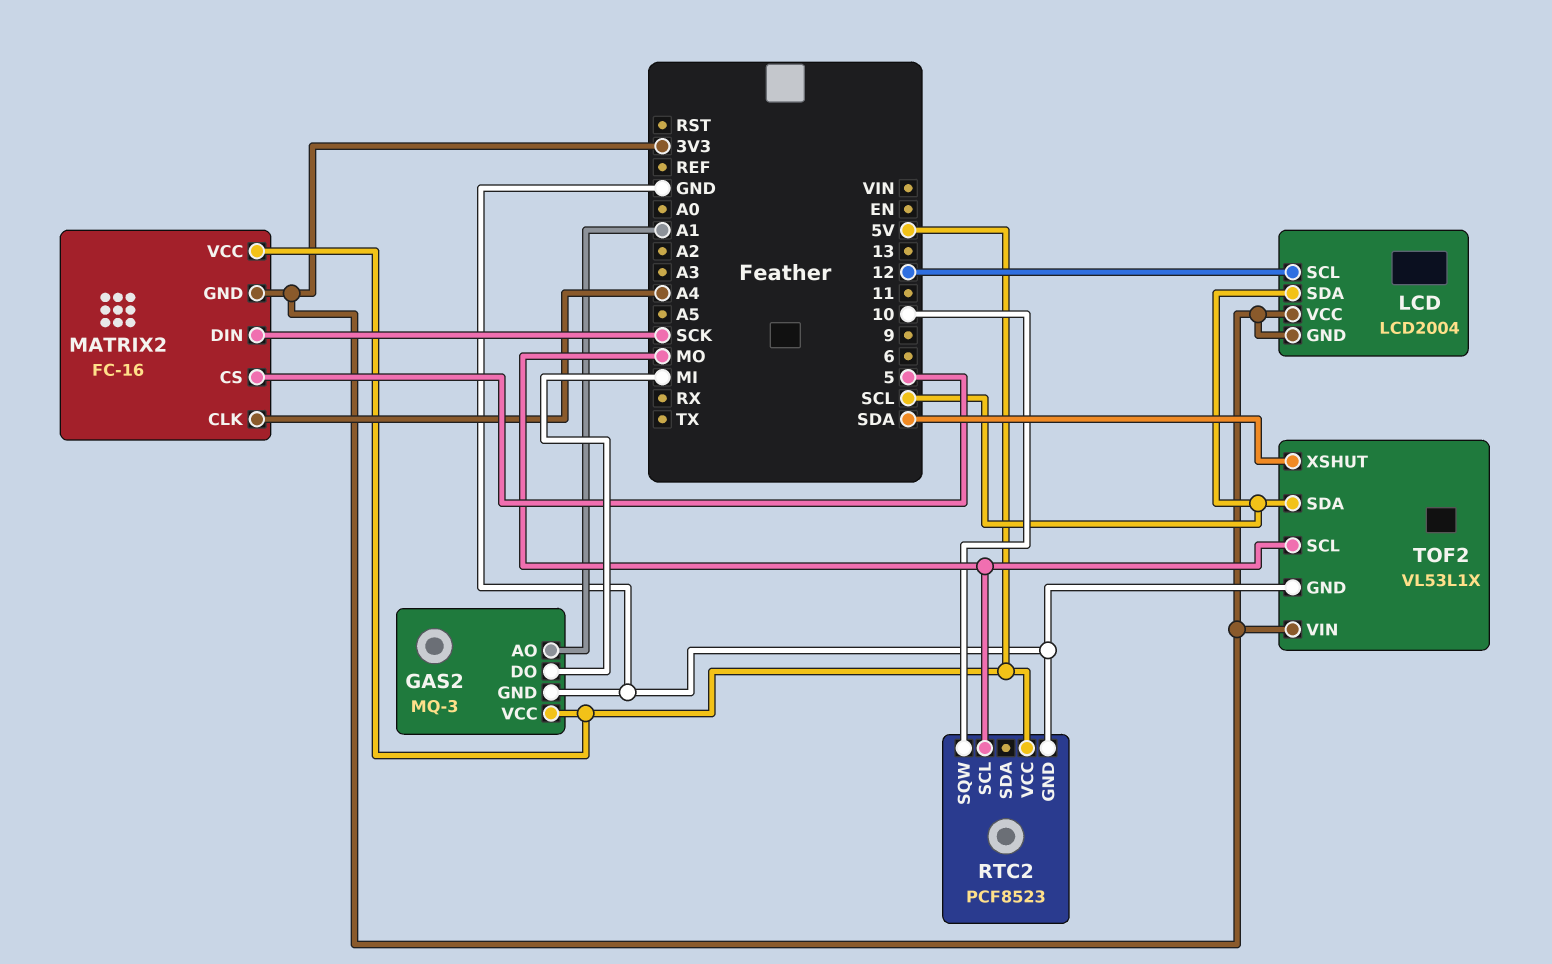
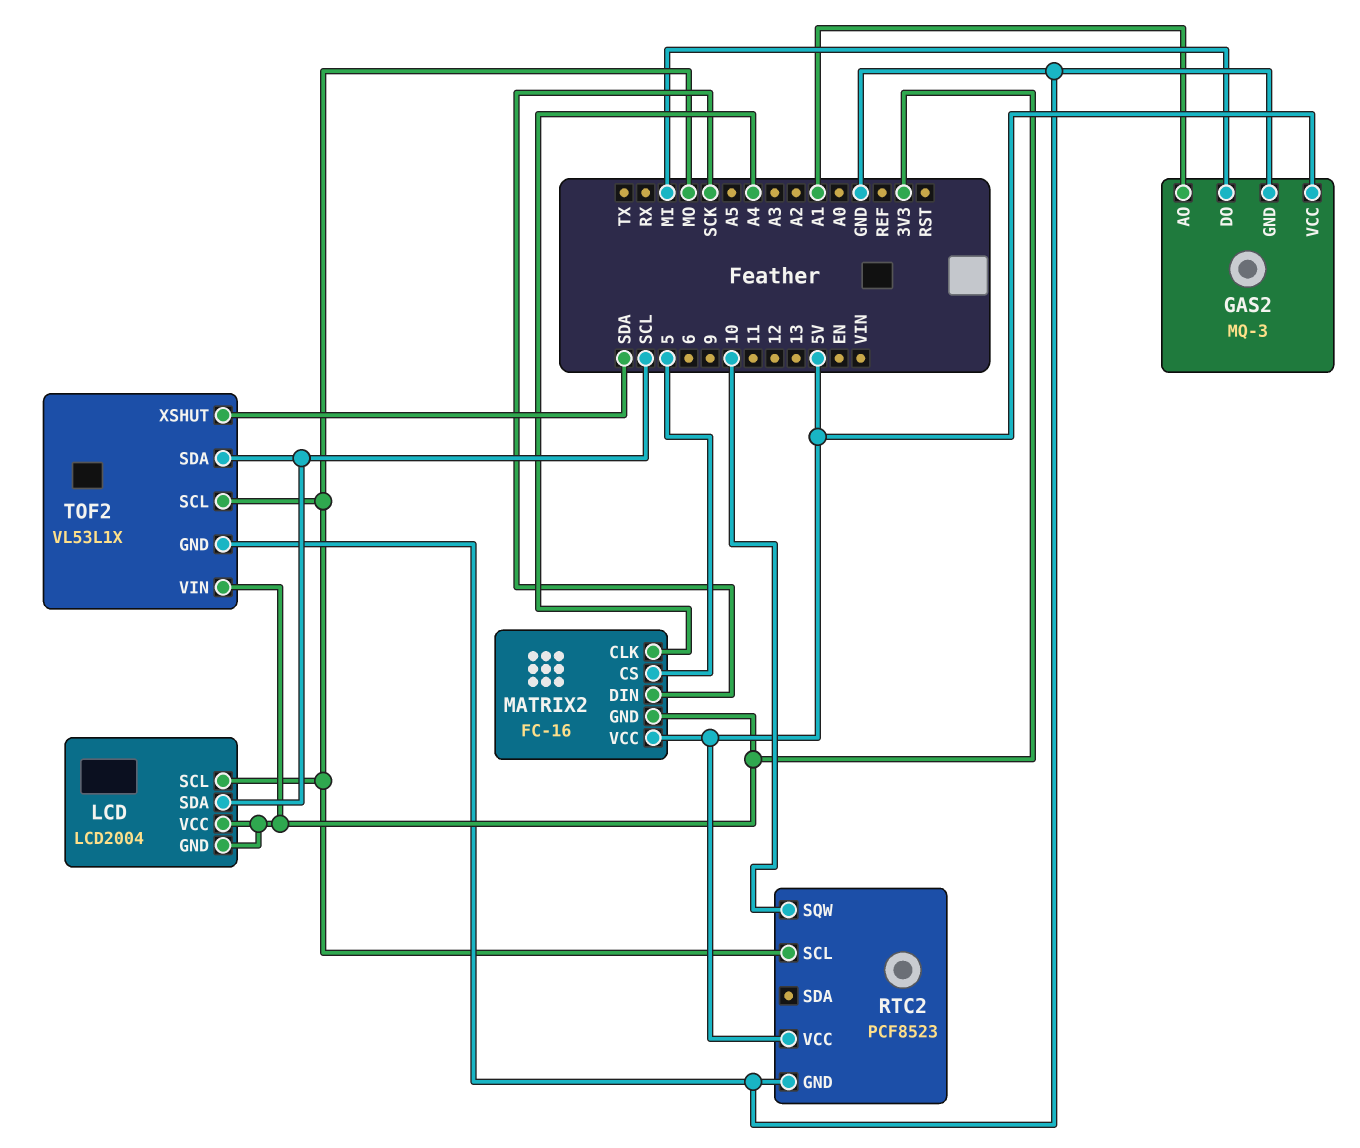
LCD pin SCL: 12 -> MO

